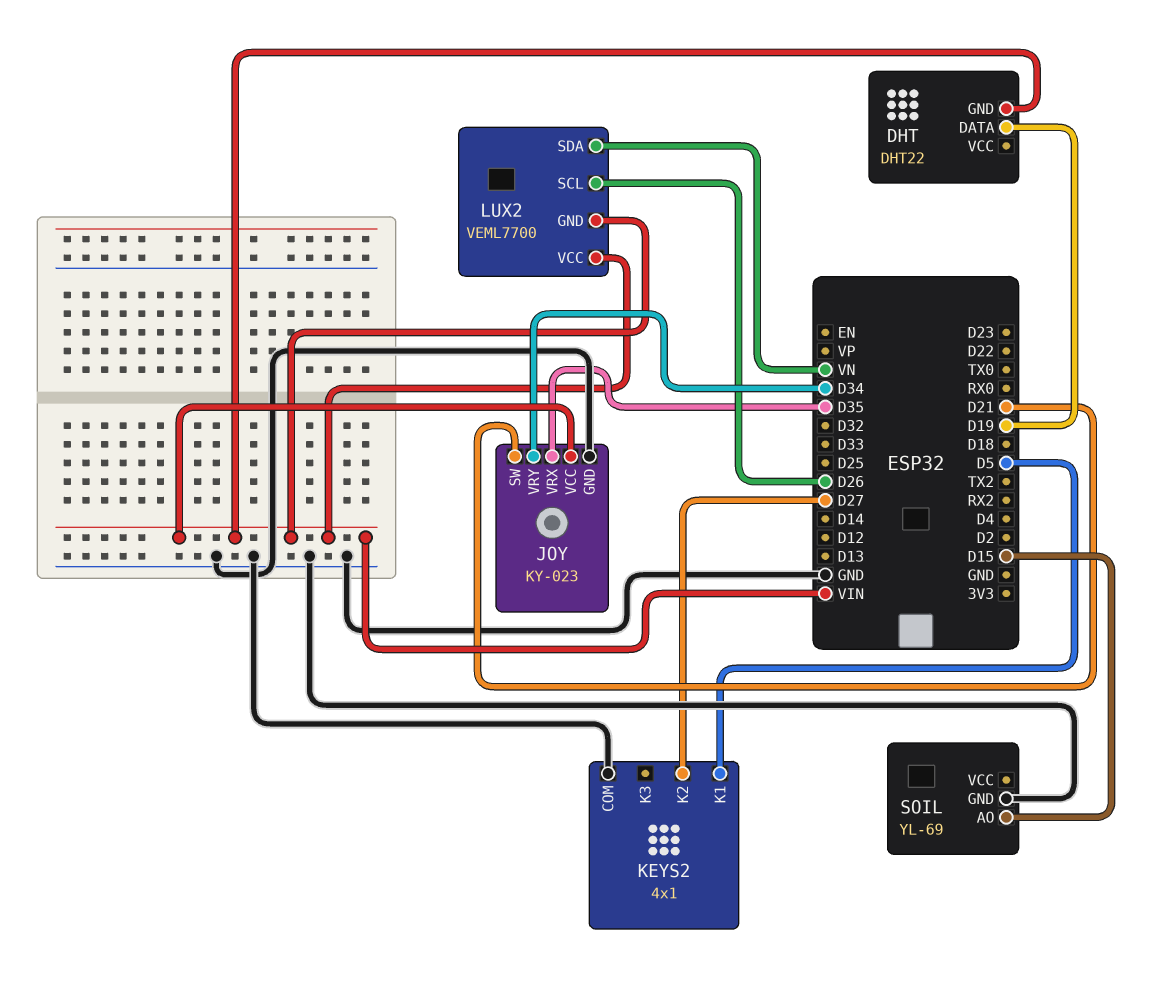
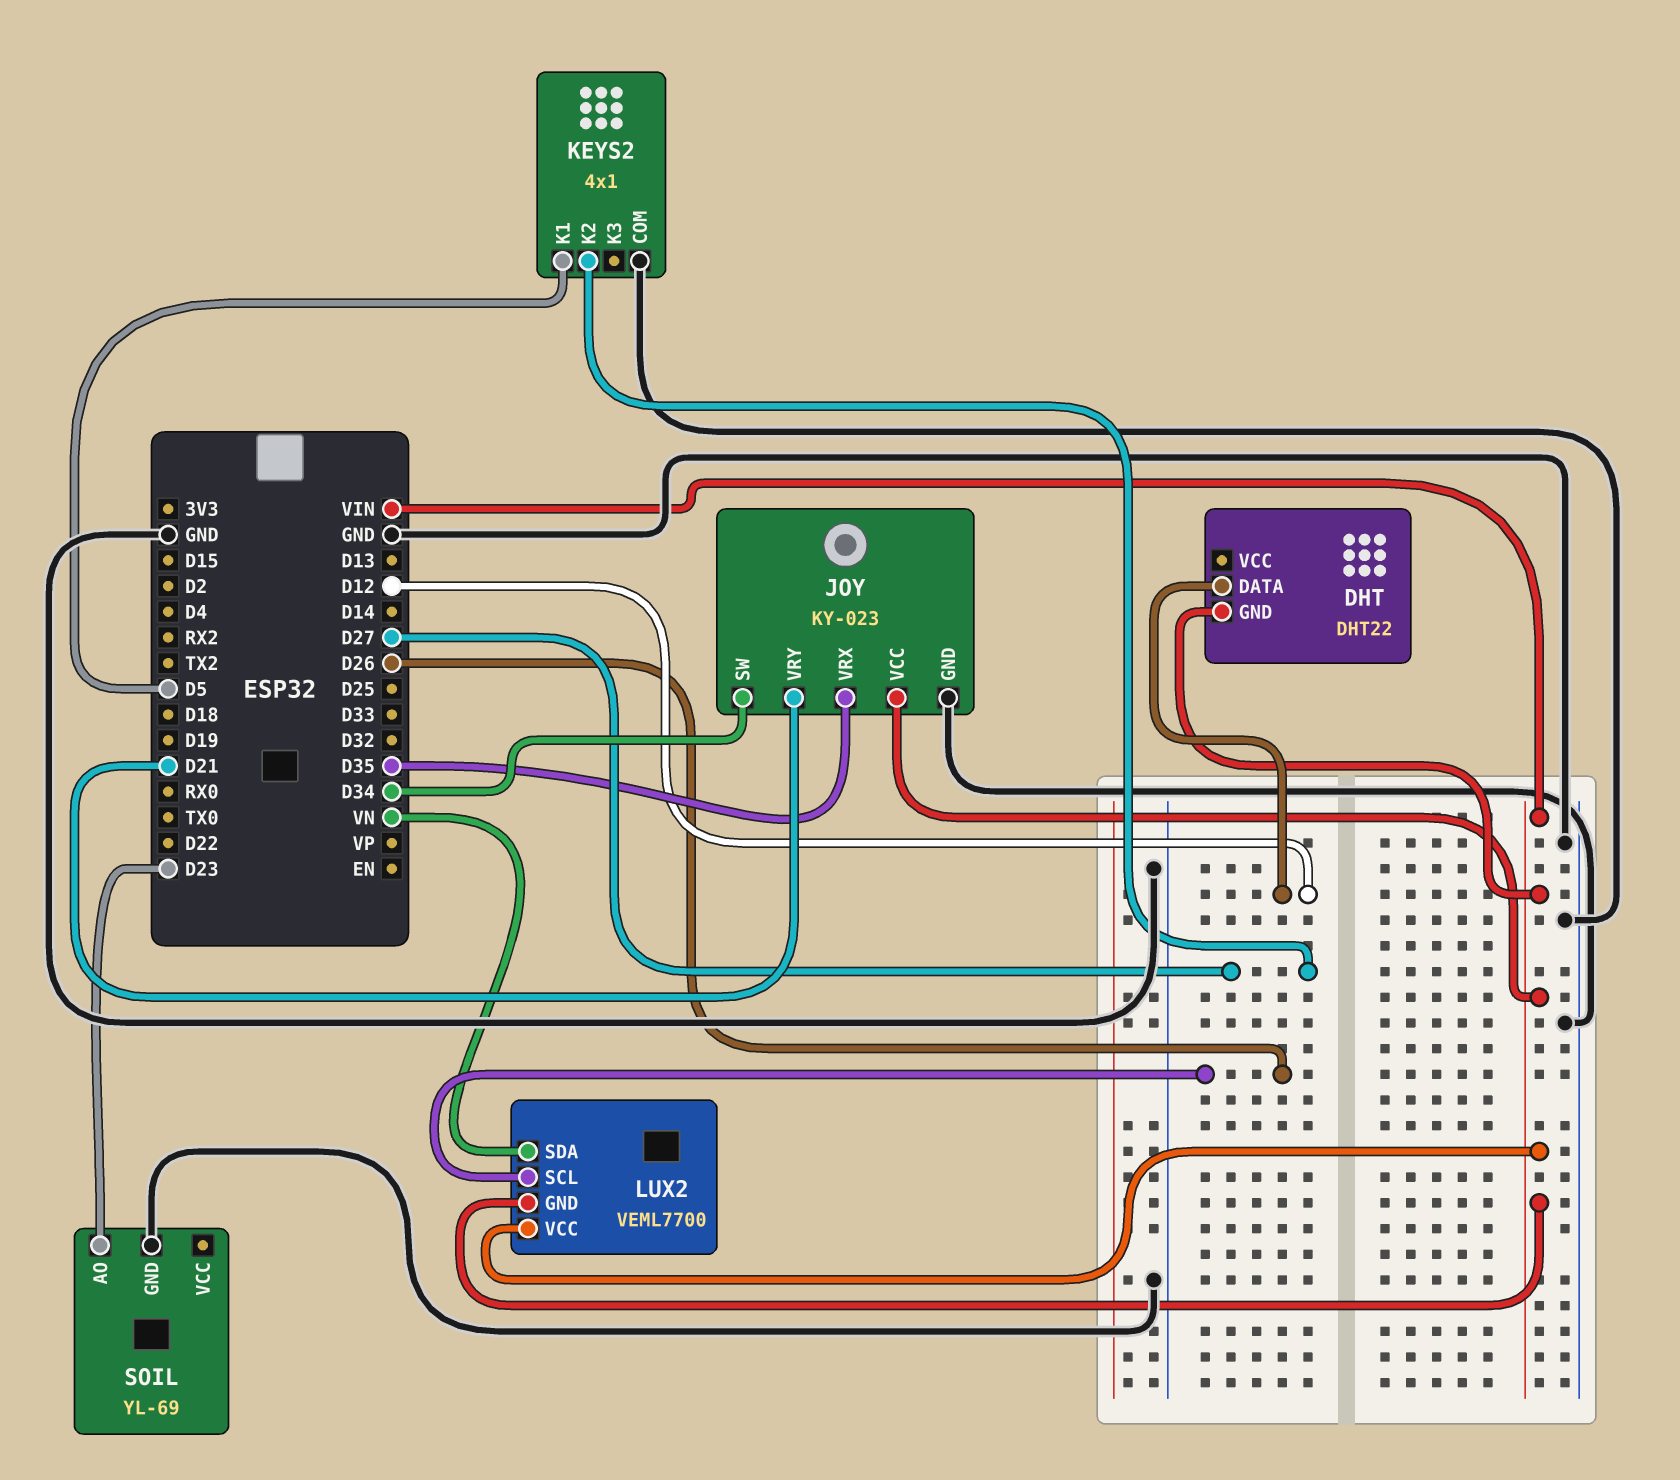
DHT pin DATA: D19 -> D12
JOY pin SW: D21 -> D34
JOY pin VRY: D34 -> D21
SOIL pin AO: D15 -> D23

